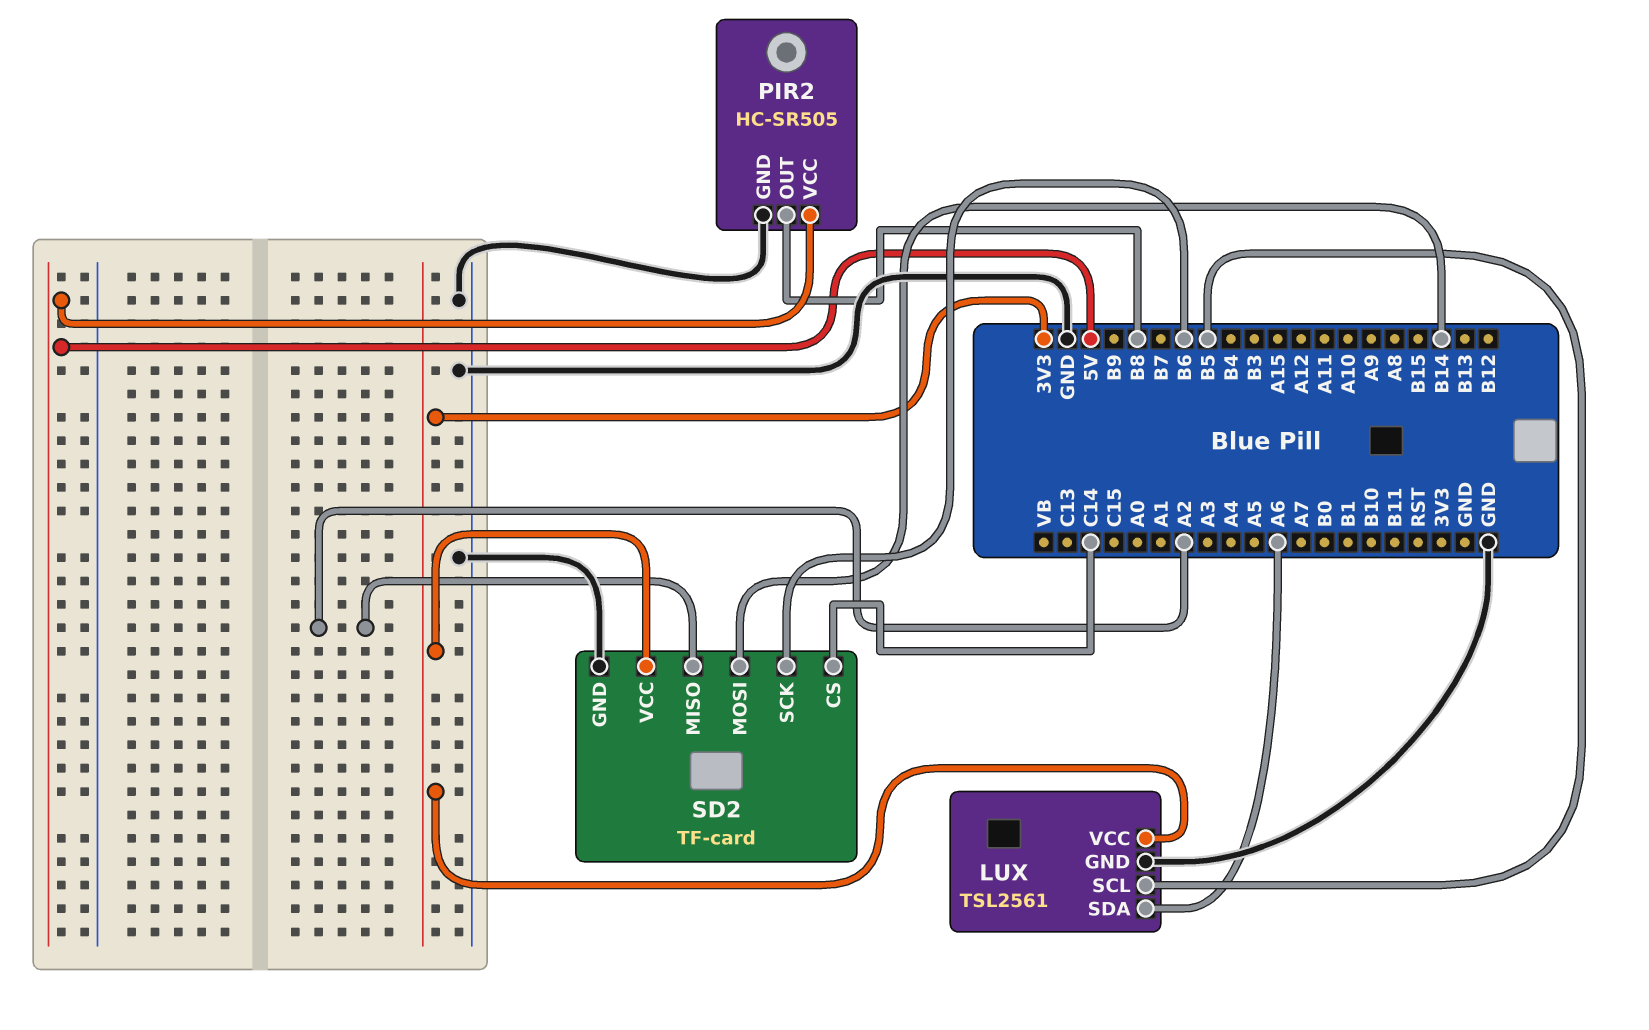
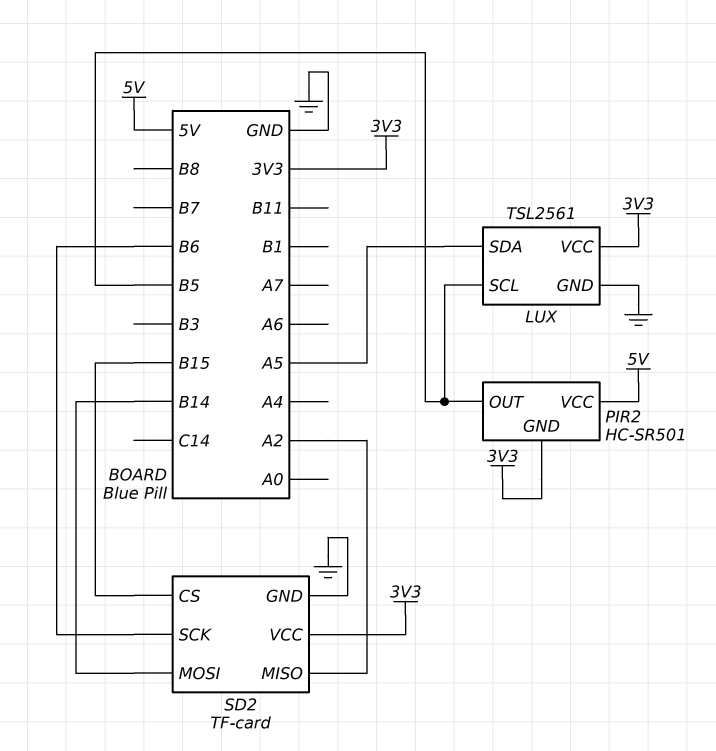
LUX pin SDA: A6 -> A5
PIR2: HC-SR505 -> HC-SR501
PIR2 pin GND: GND -> 3V3
PIR2 pin OUT: B8 -> B5
SD2 pin CS: C14 -> B15

